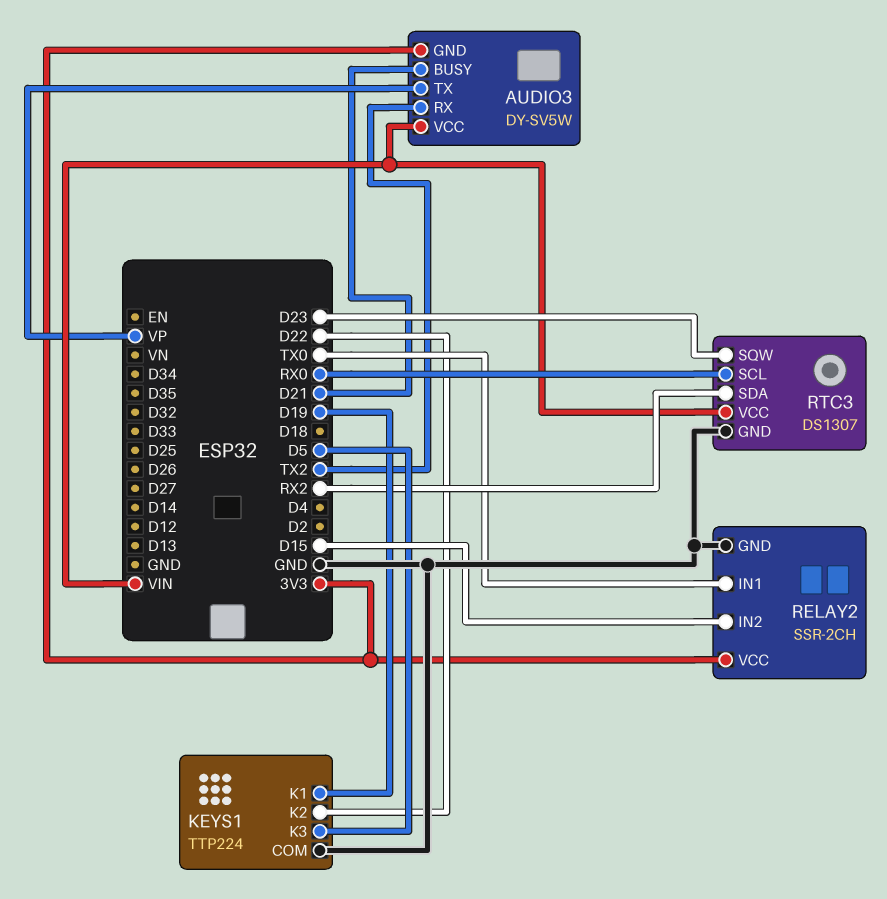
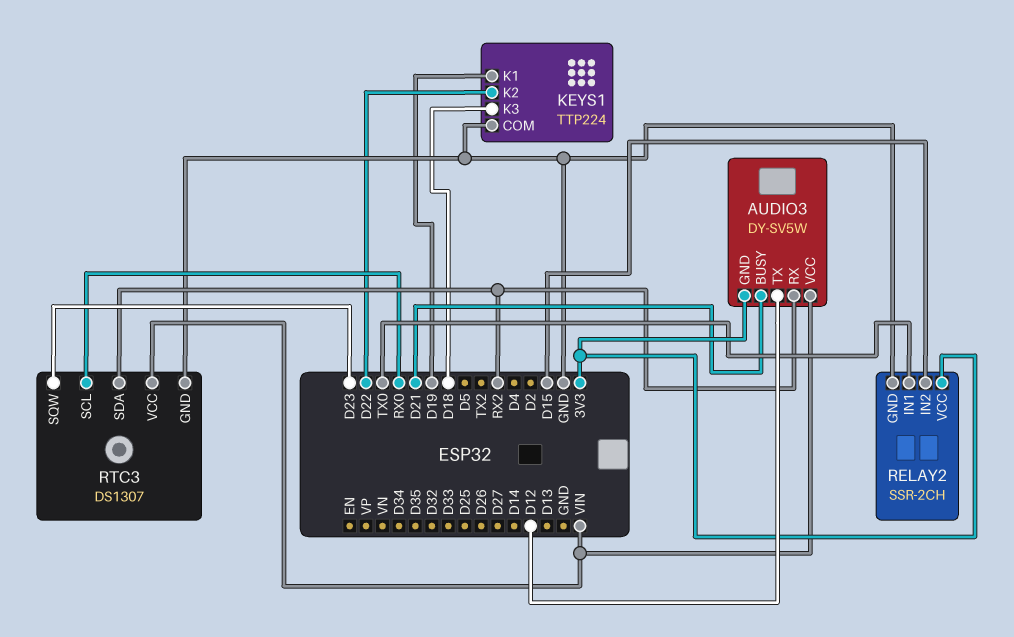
AUDIO3 pin RX: TX2 -> RX2
AUDIO3 pin TX: VP -> D12
KEYS1 pin K3: D5 -> D18

